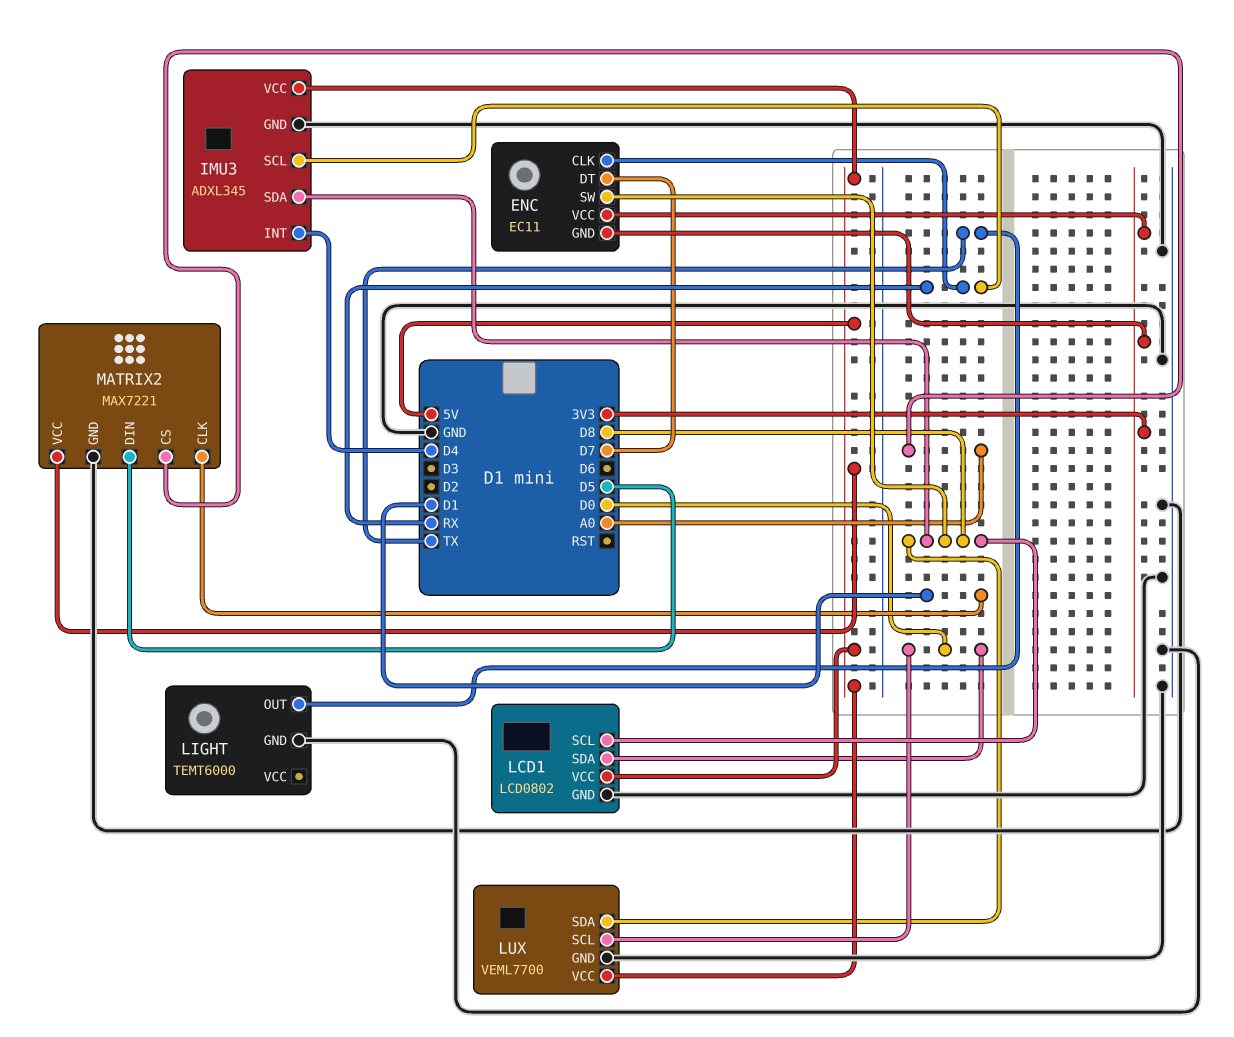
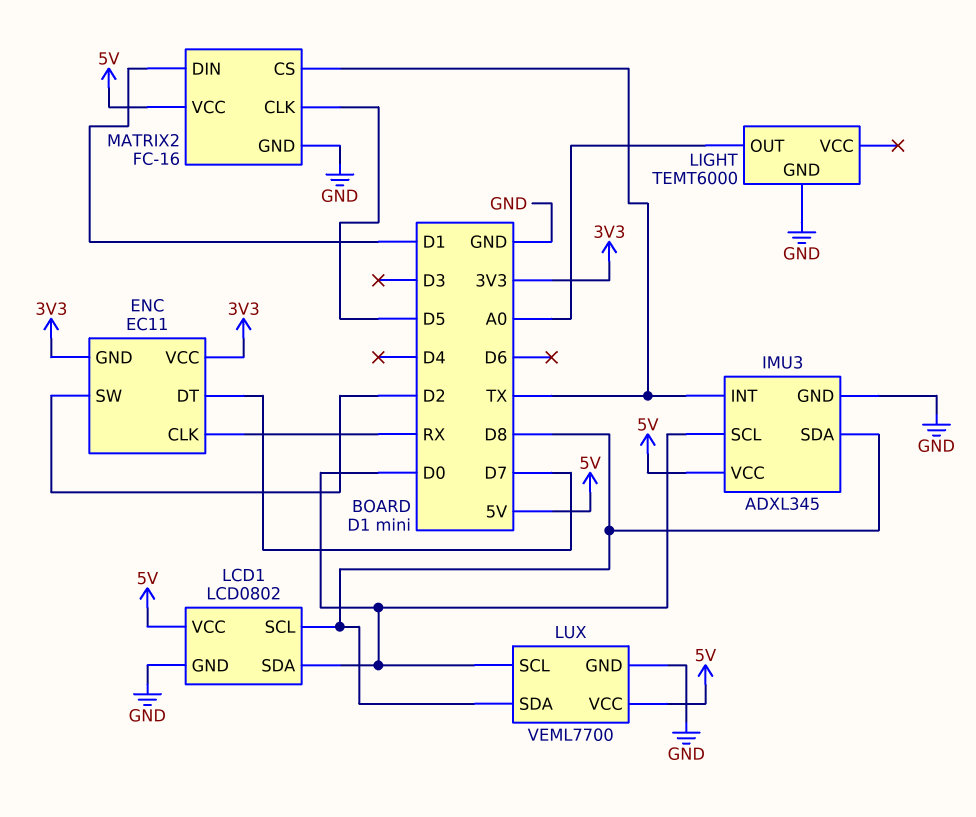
ENC pin SW: D8 -> D2
IMU3 pin INT: D4 -> TX
IMU3 pin SCL: RX -> D0
LIGHT pin OUT: TX -> A0
MATRIX2: MAX7221 -> FC-16
MATRIX2 pin CLK: D1 -> D5
MATRIX2 pin CS: A0 -> TX
MATRIX2 pin DIN: D5 -> D1

